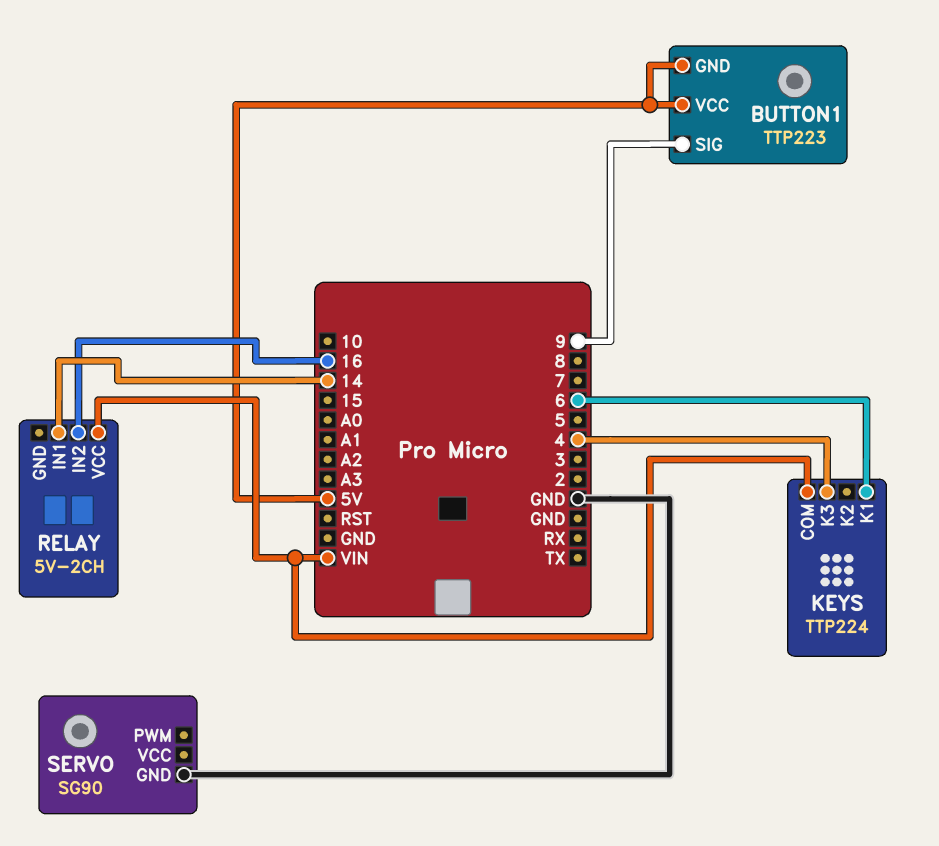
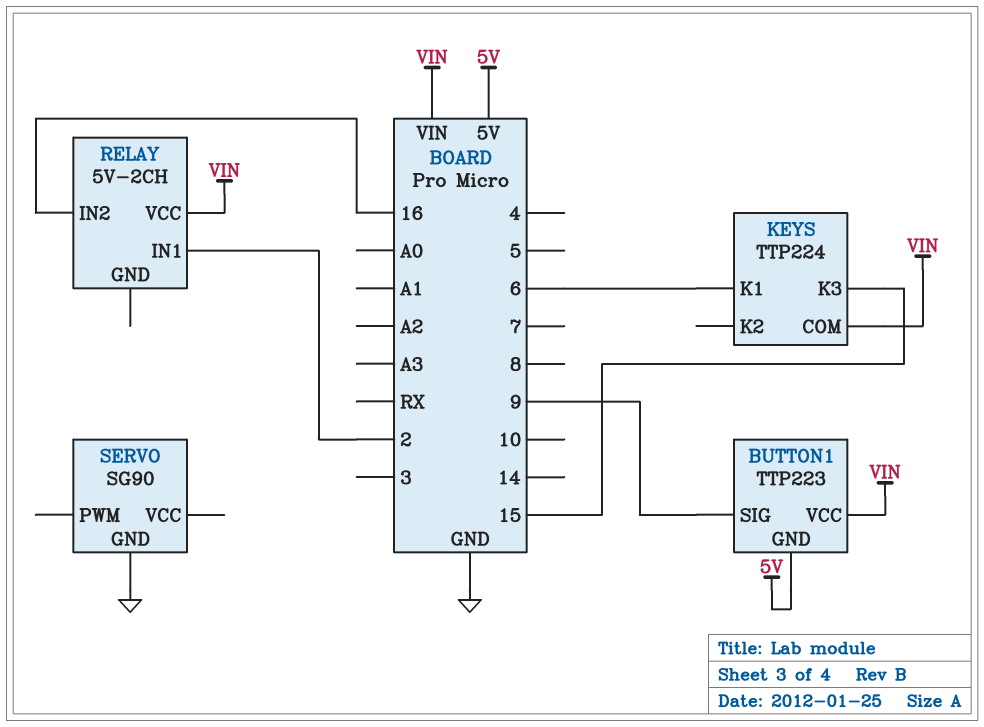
BUTTON1 pin VCC: 5V -> VIN
KEYS pin K3: 4 -> 15
RELAY pin IN1: 14 -> 2

